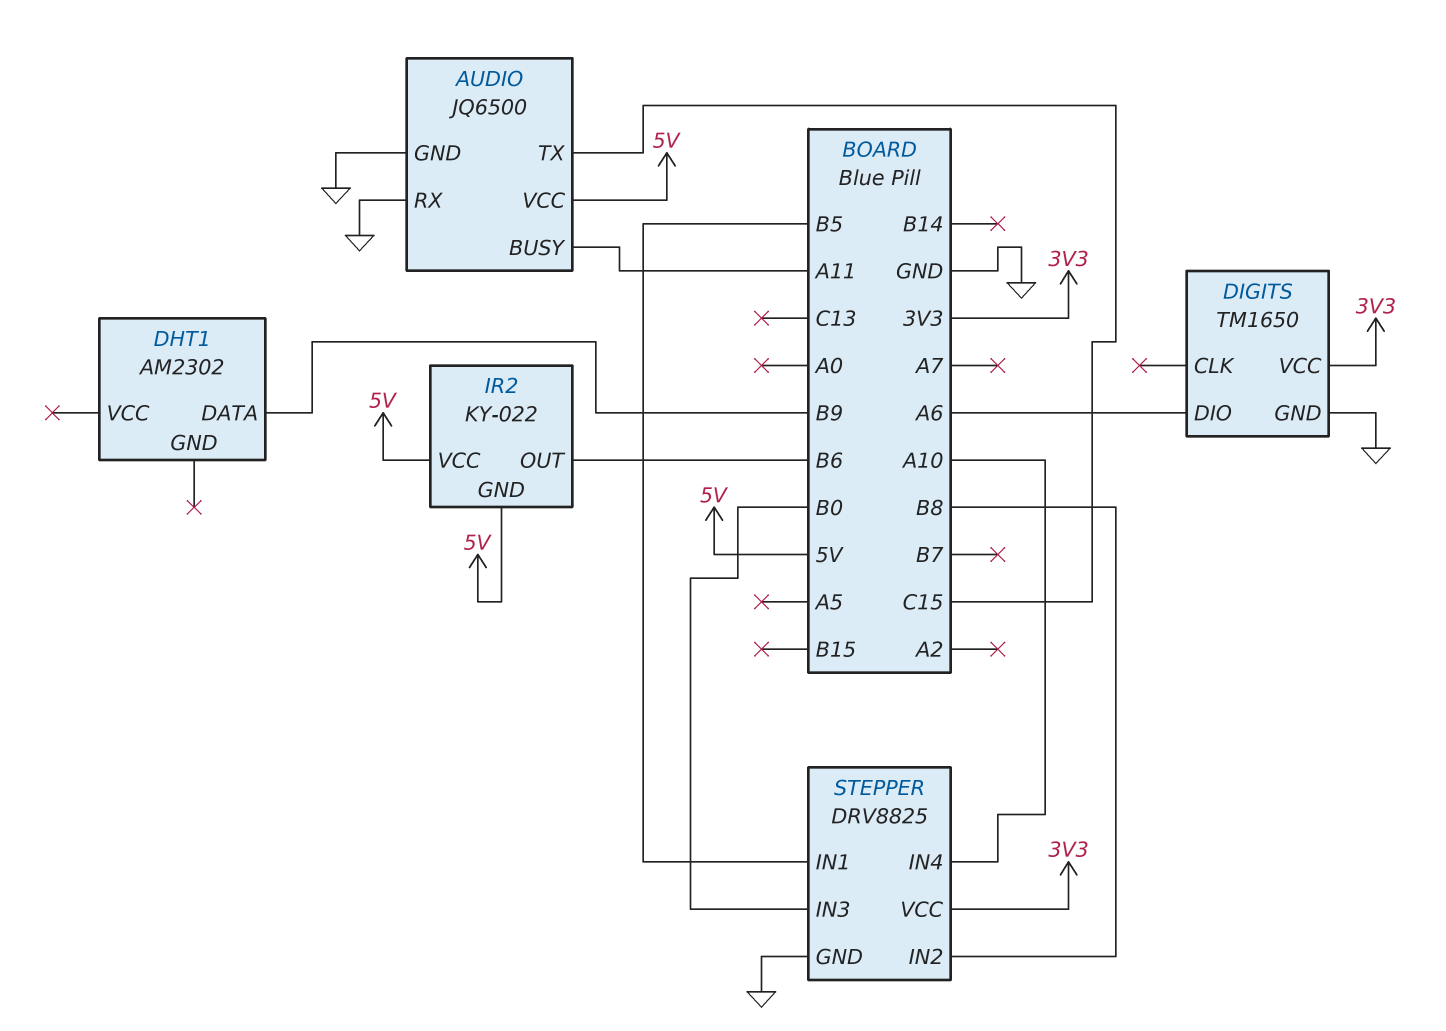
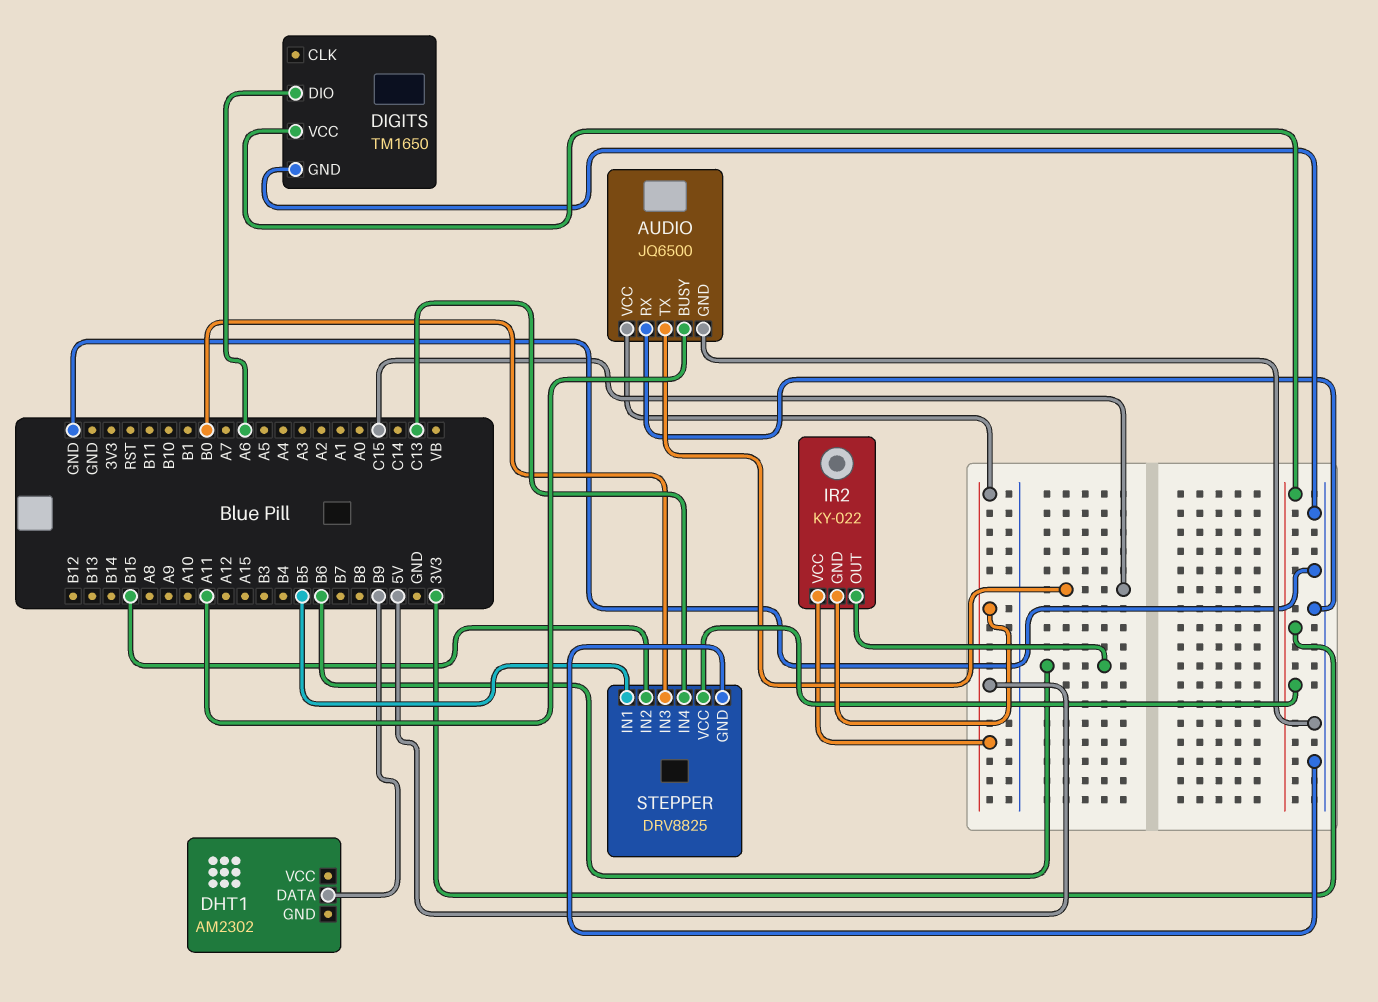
STEPPER pin IN2: B8 -> B15
STEPPER pin IN4: A10 -> C13

